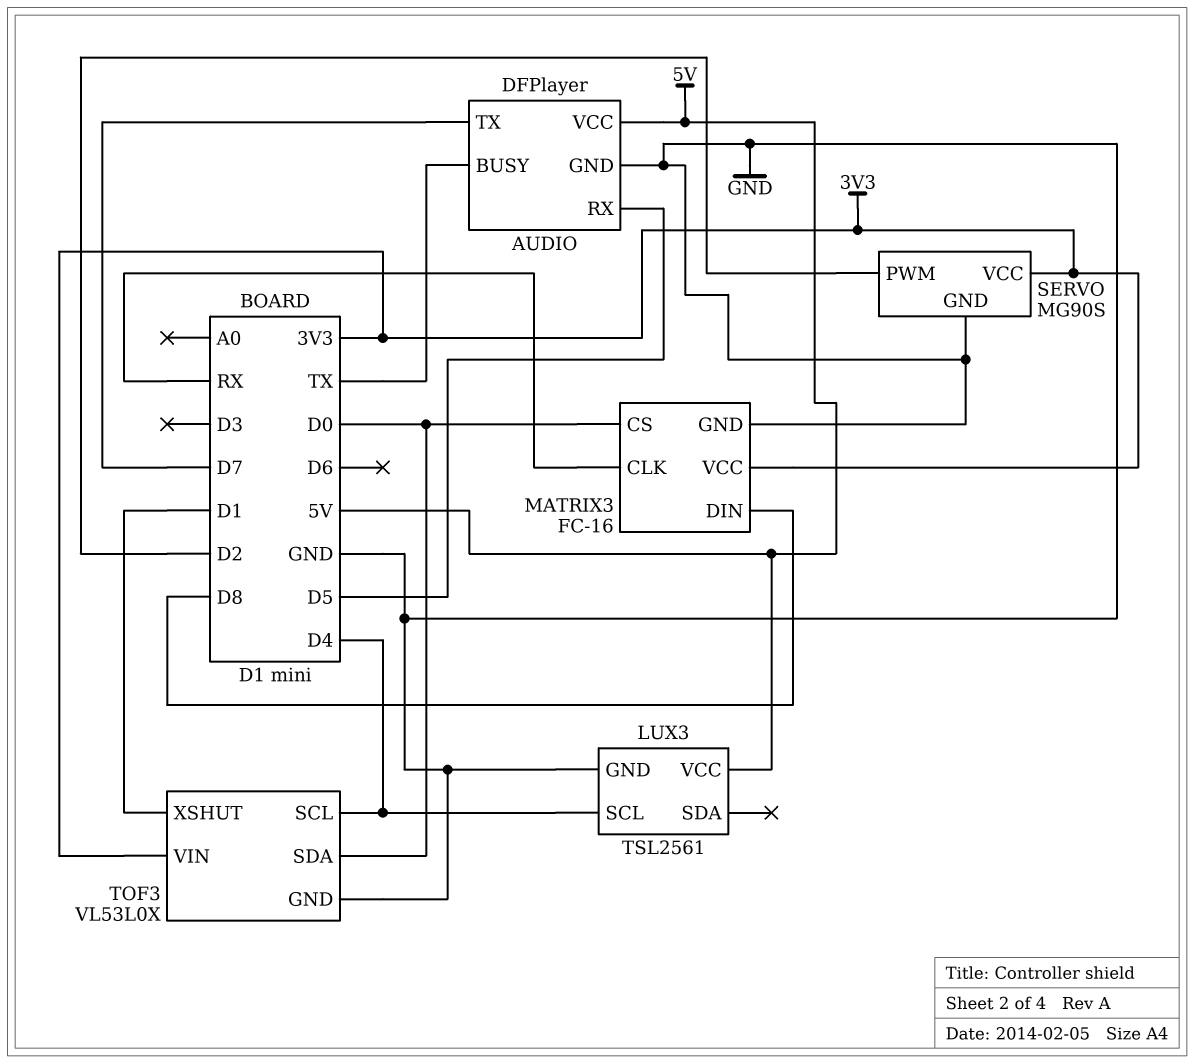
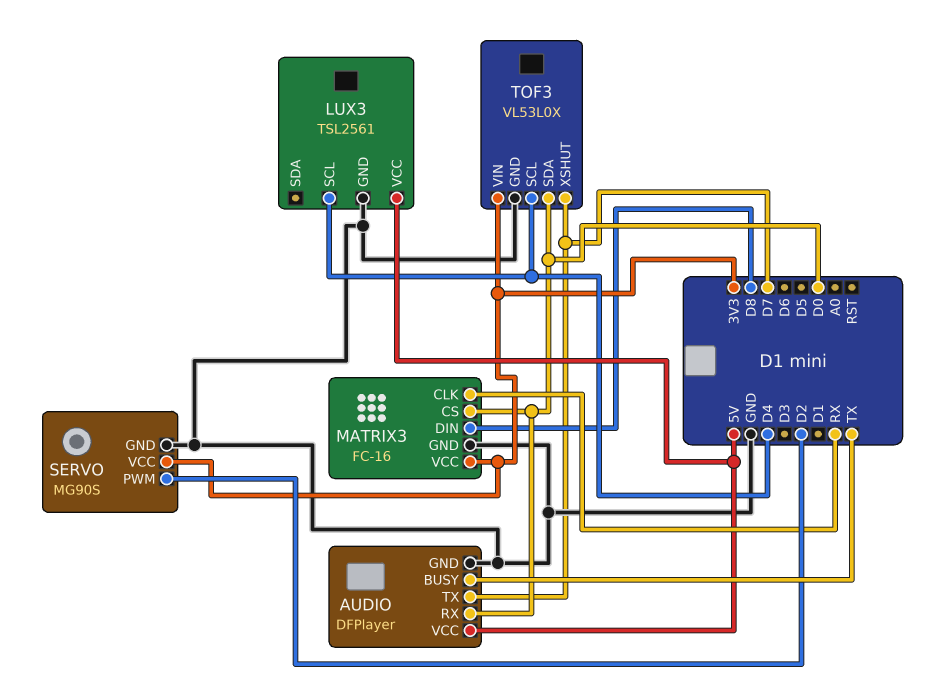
AUDIO pin RX: D5 -> D0
TOF3 pin XSHUT: D1 -> D7

